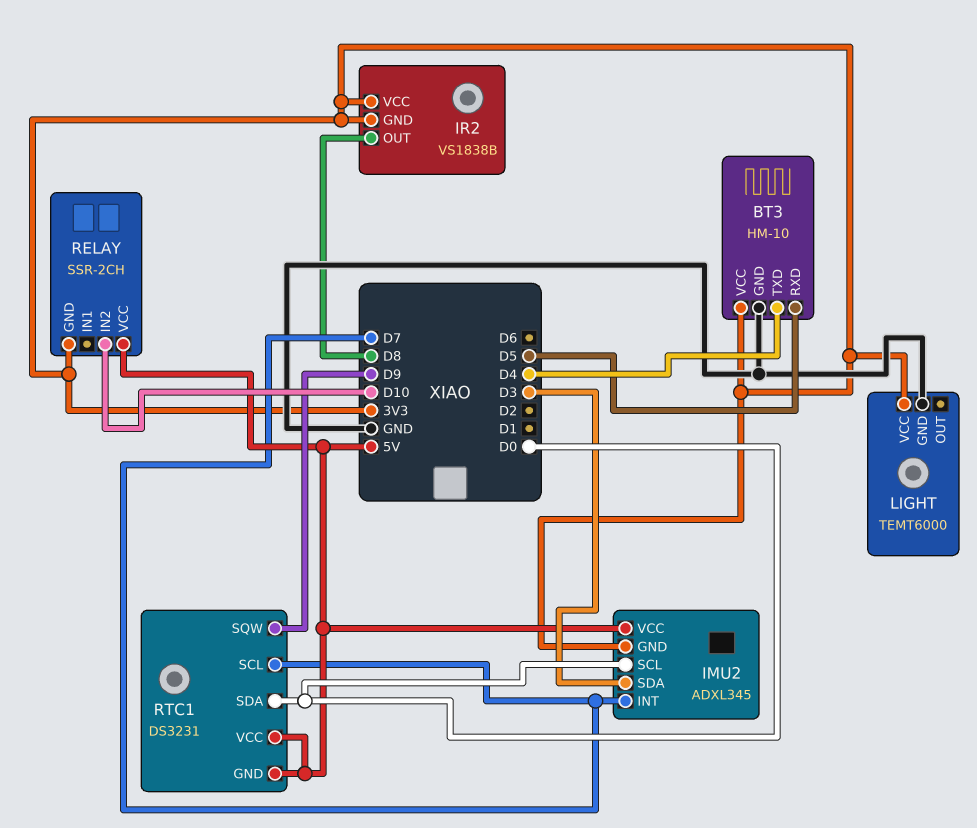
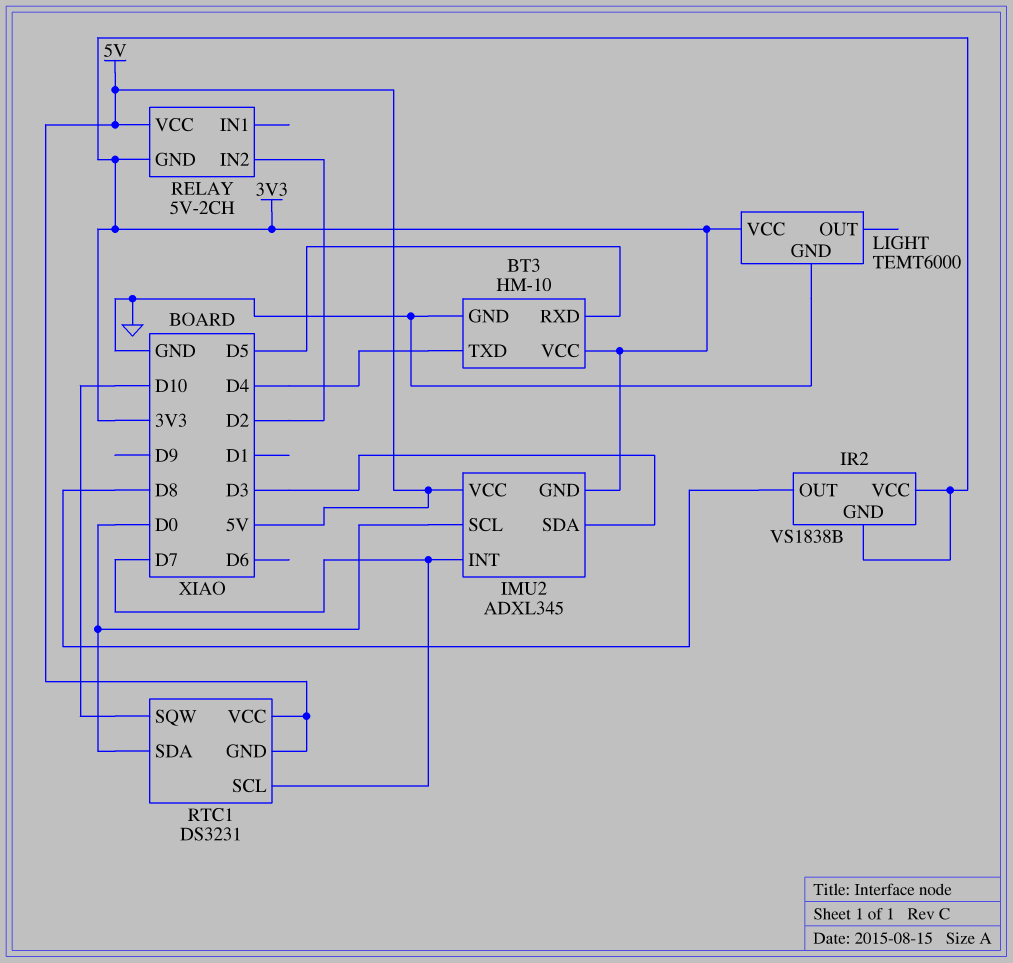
RELAY: SSR-2CH -> 5V-2CH
RELAY pin IN2: D10 -> D2
RTC1 pin SQW: D9 -> D10

